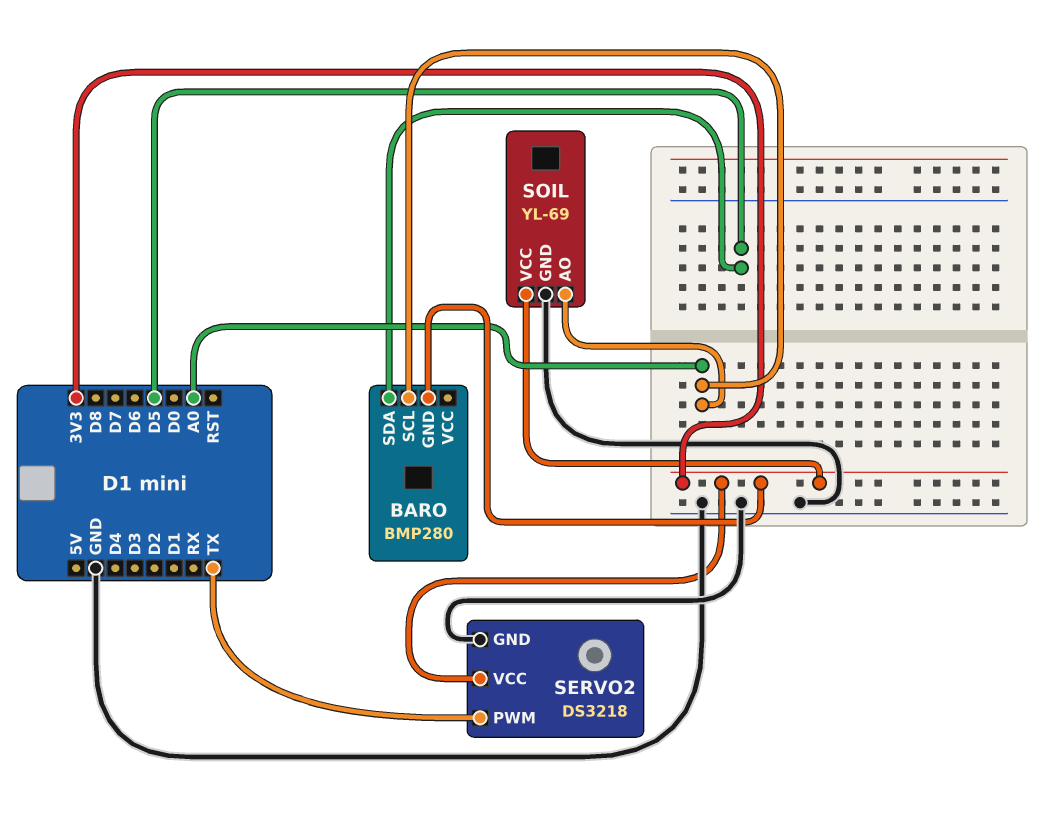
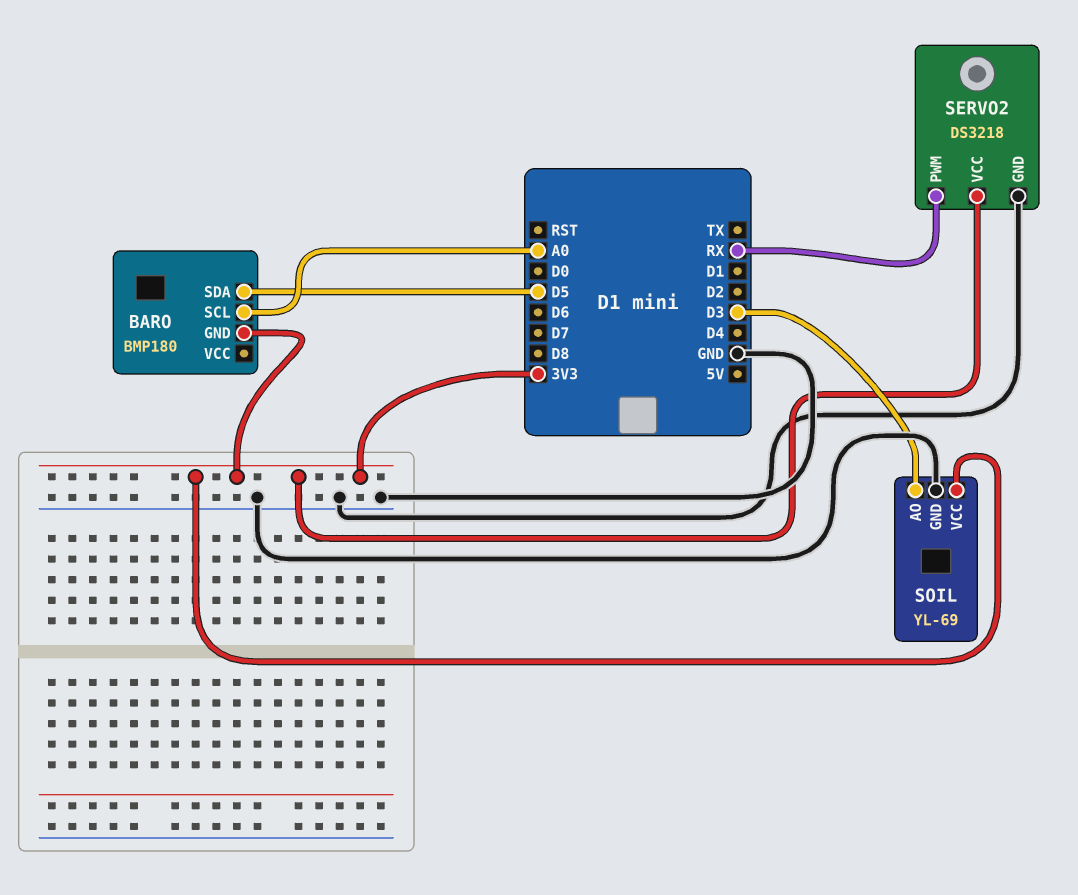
BARO: BMP280 -> BMP180
SERVO2 pin PWM: TX -> RX
SOIL pin AO: A0 -> D3

